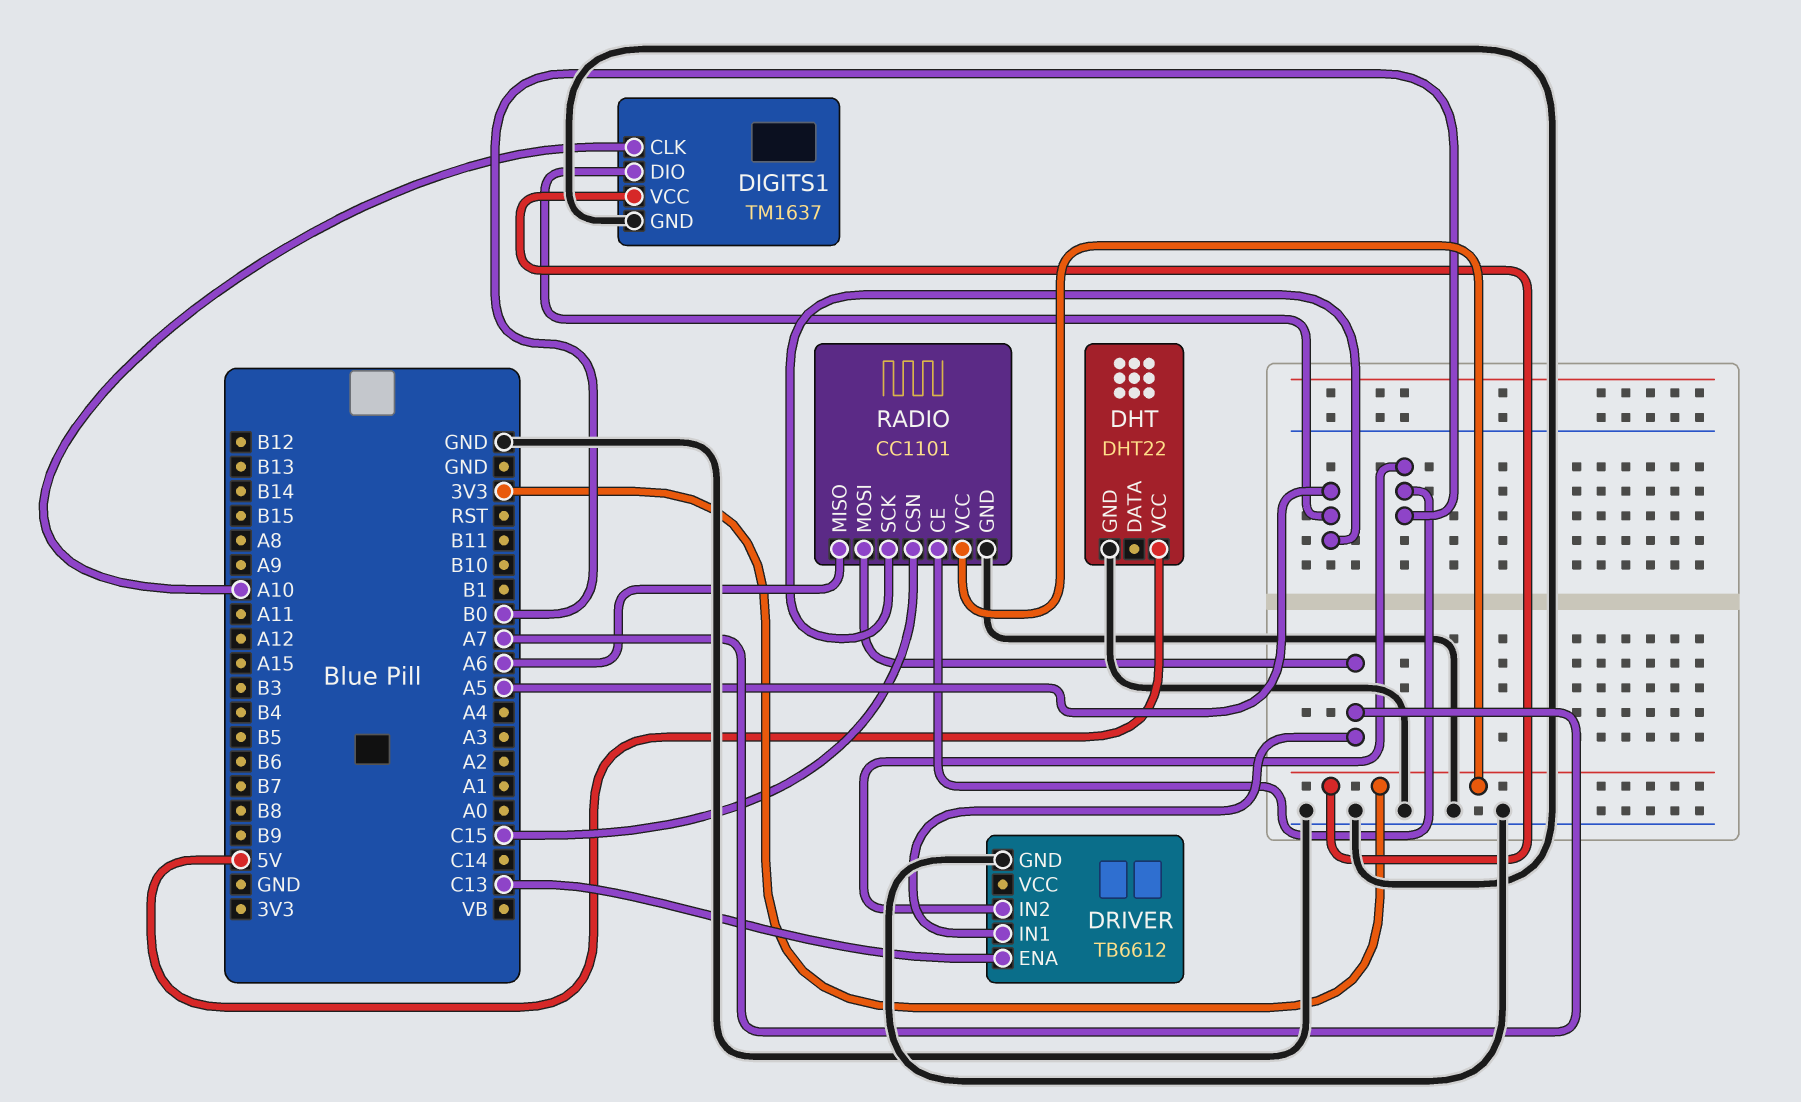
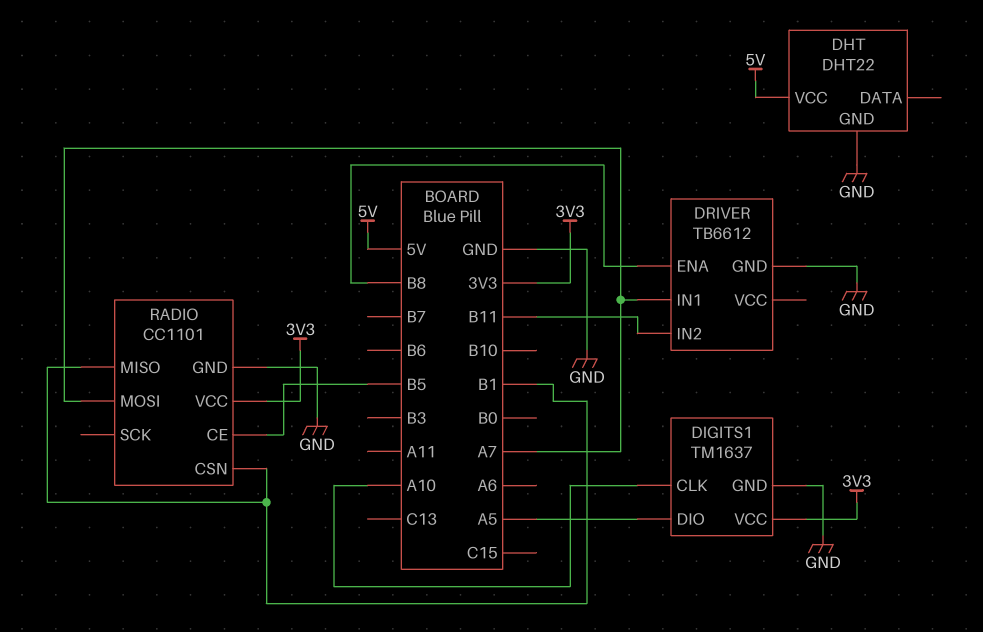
DRIVER pin ENA: C13 -> B8
DRIVER pin IN2: B0 -> B11
RADIO pin CE: B0 -> B5
RADIO pin CSN: C15 -> B1
RADIO pin MISO: A6 -> B1
RADIO pin SCK: A5 -> none

